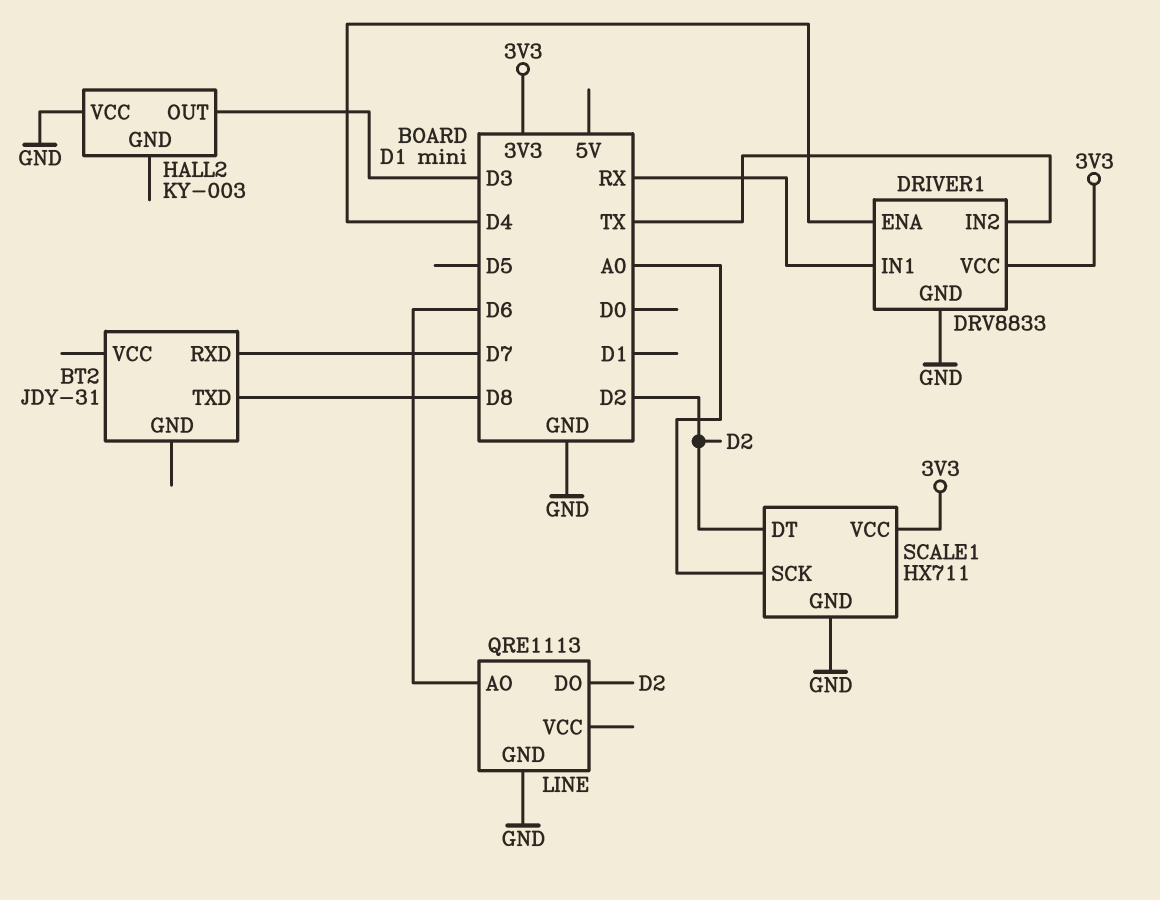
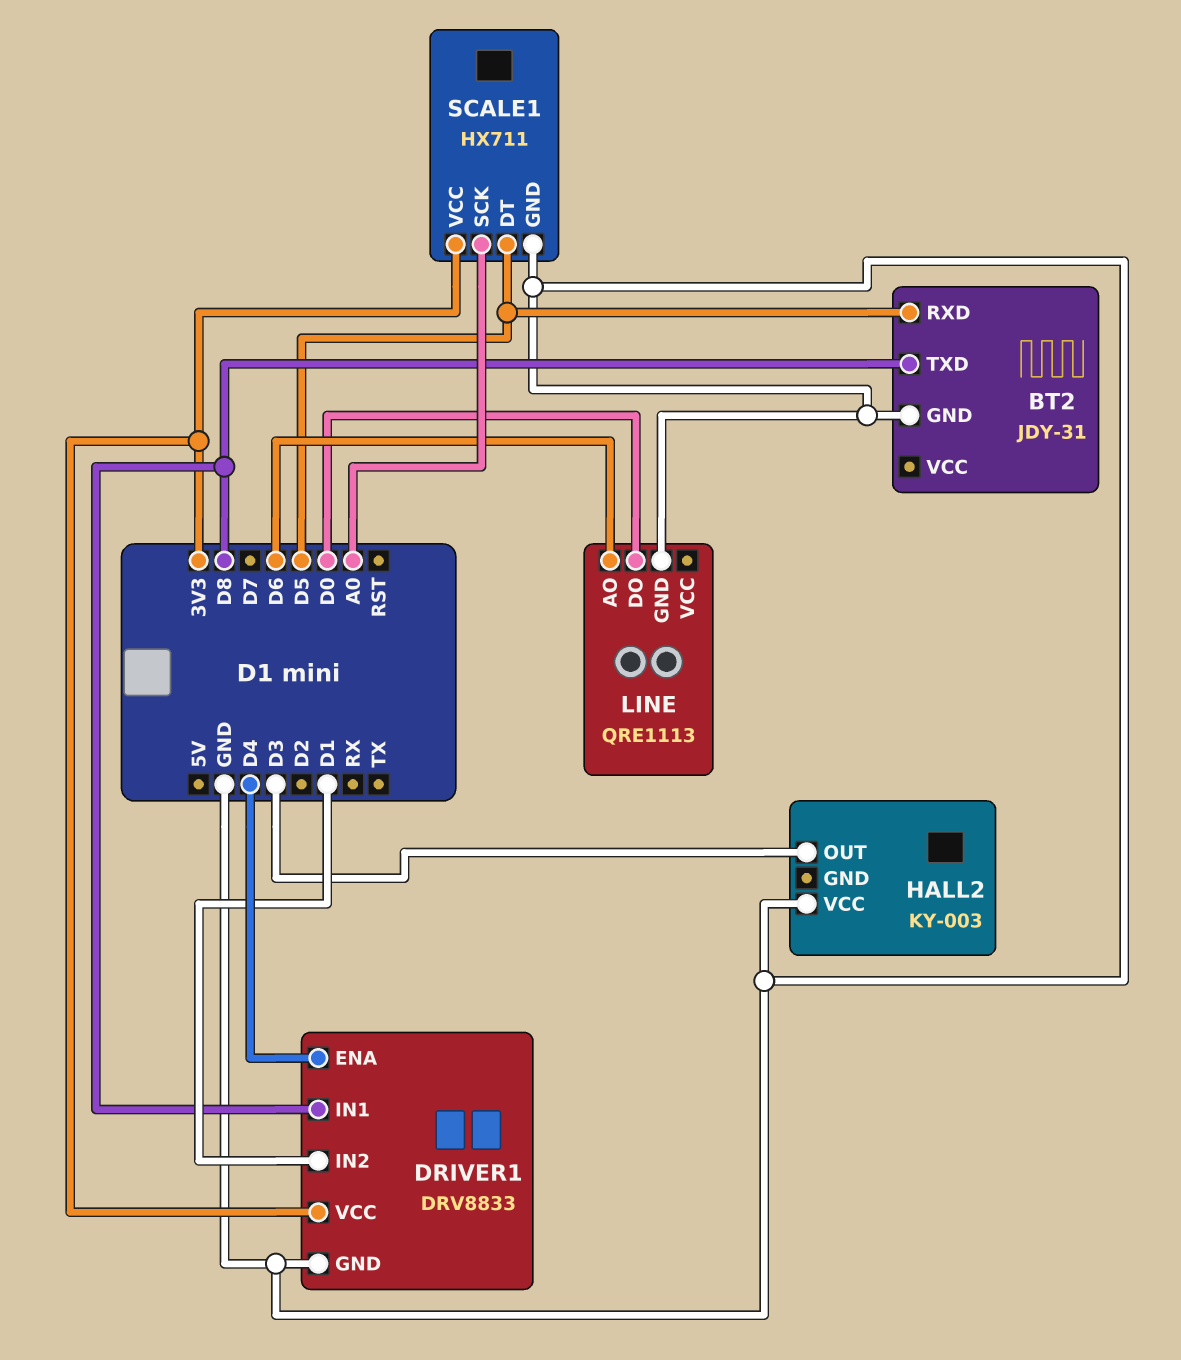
BT2 pin GND: none -> GND
BT2 pin RXD: D7 -> D5
DRIVER1 pin IN1: RX -> D8
DRIVER1 pin IN2: TX -> D1
LINE pin DO: D2 -> D0
SCALE1 pin DT: D2 -> D5

